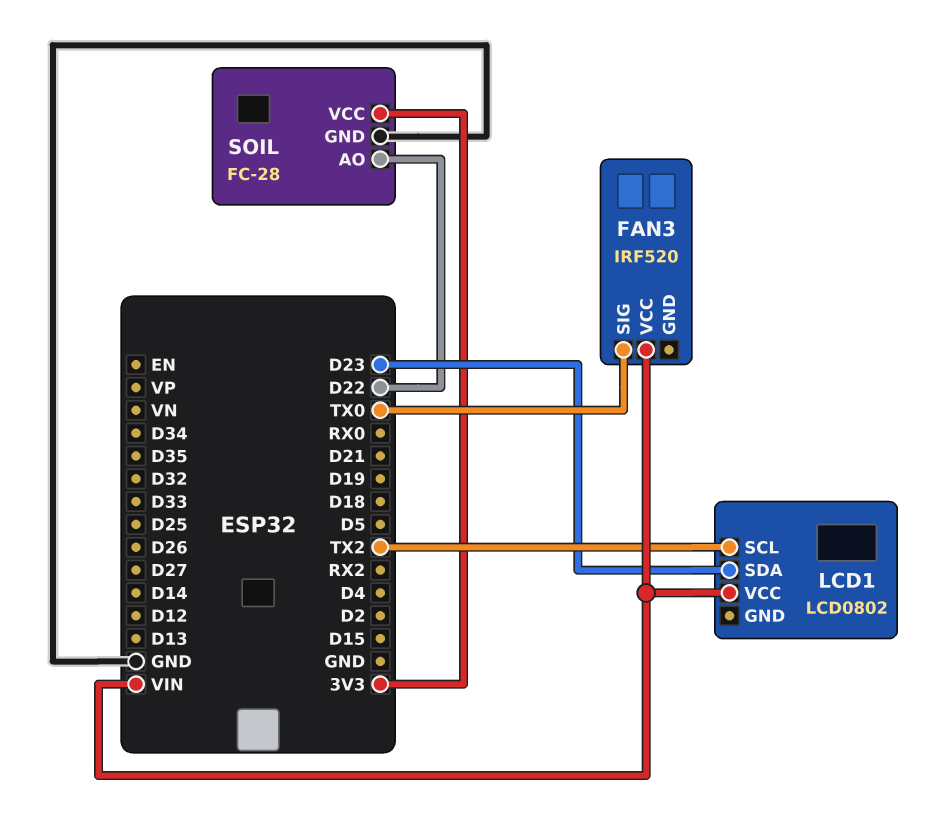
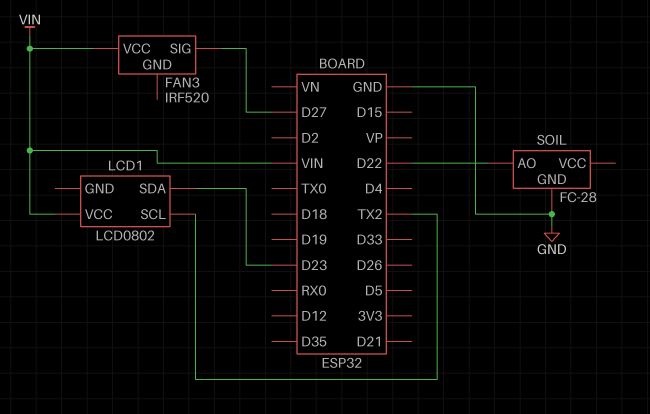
FAN3 pin SIG: TX0 -> D27
SOIL pin VCC: 3V3 -> none

